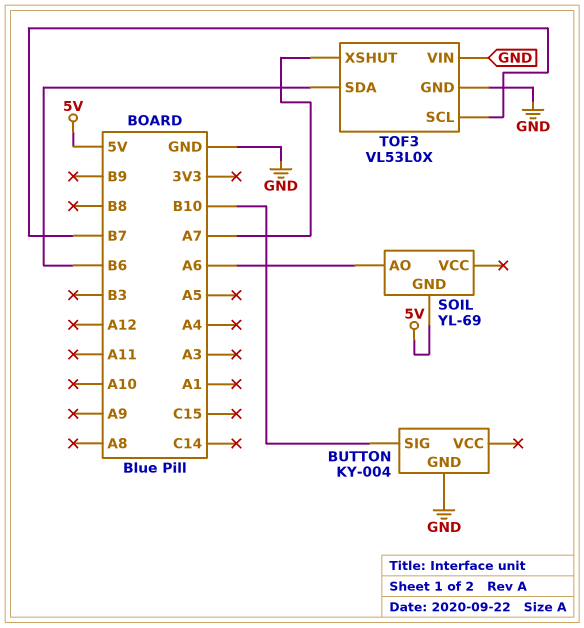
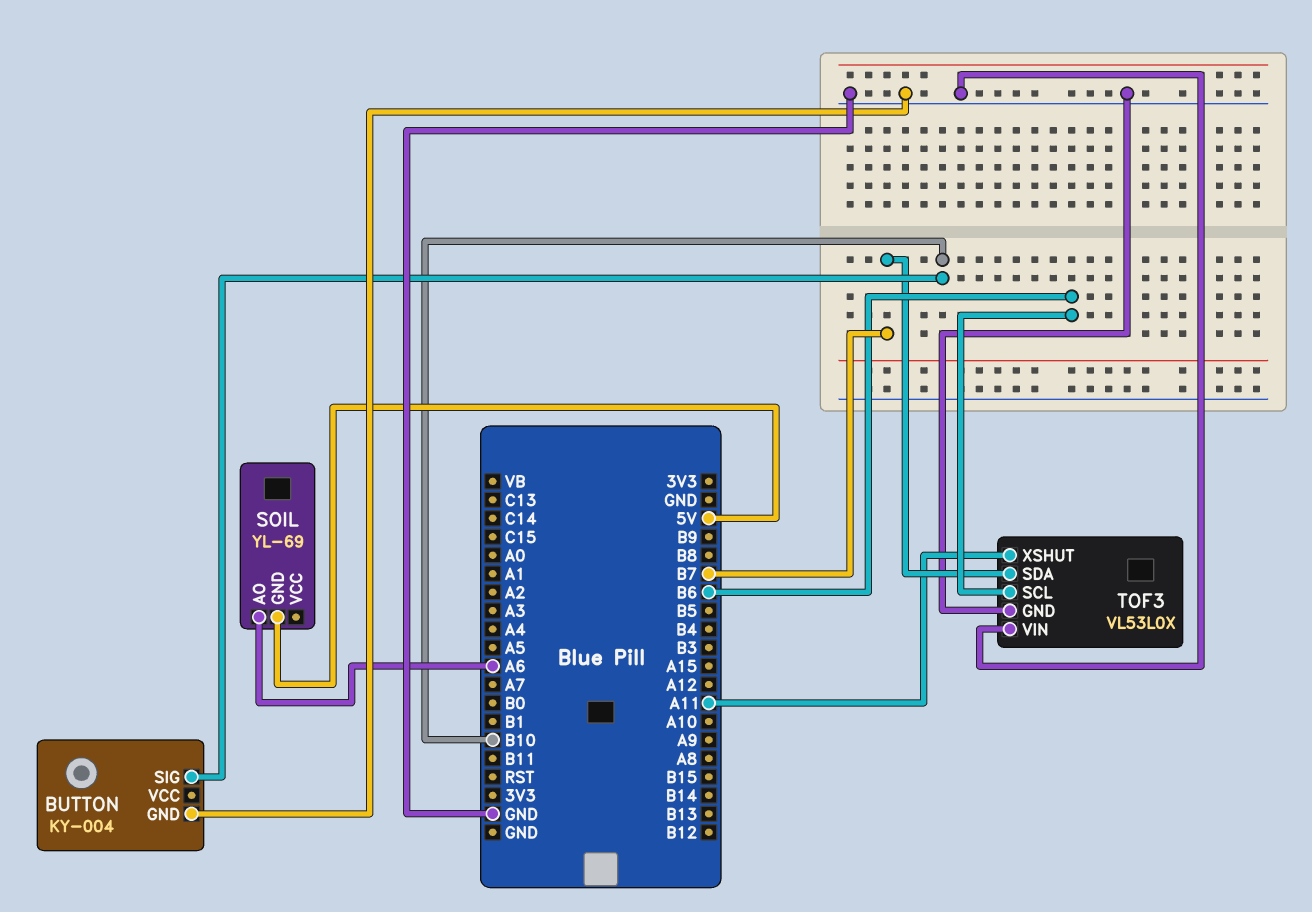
TOF3 pin SCL: B7 -> B6
TOF3 pin SDA: B6 -> B7
TOF3 pin XSHUT: A7 -> A11

